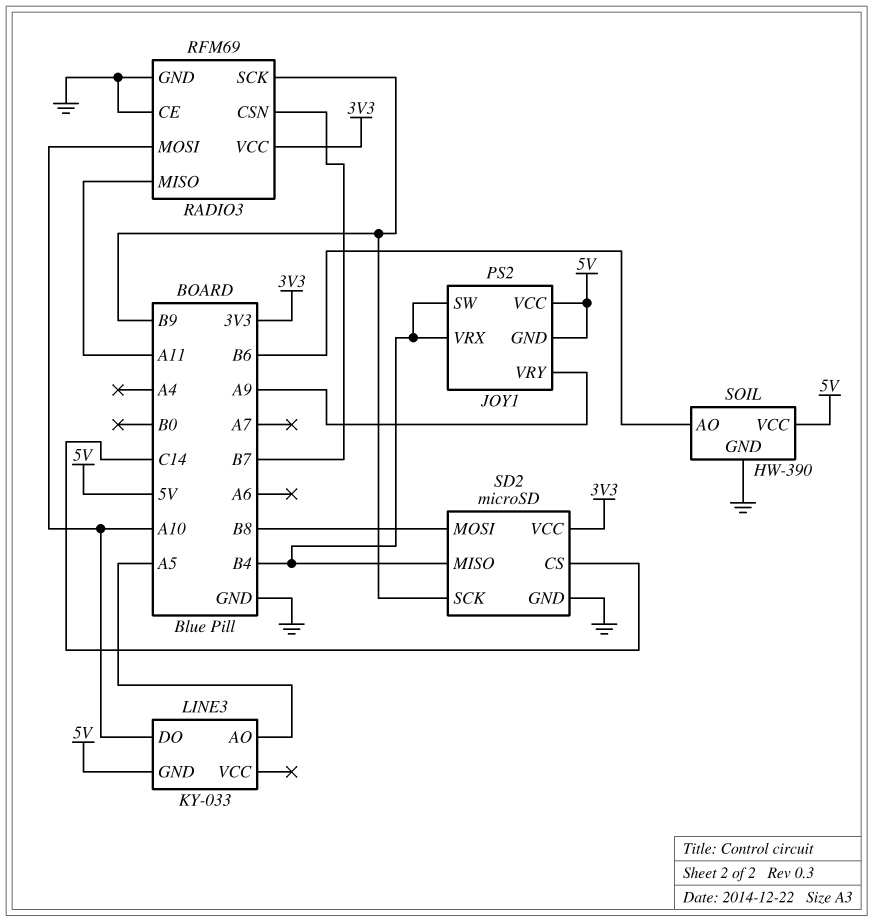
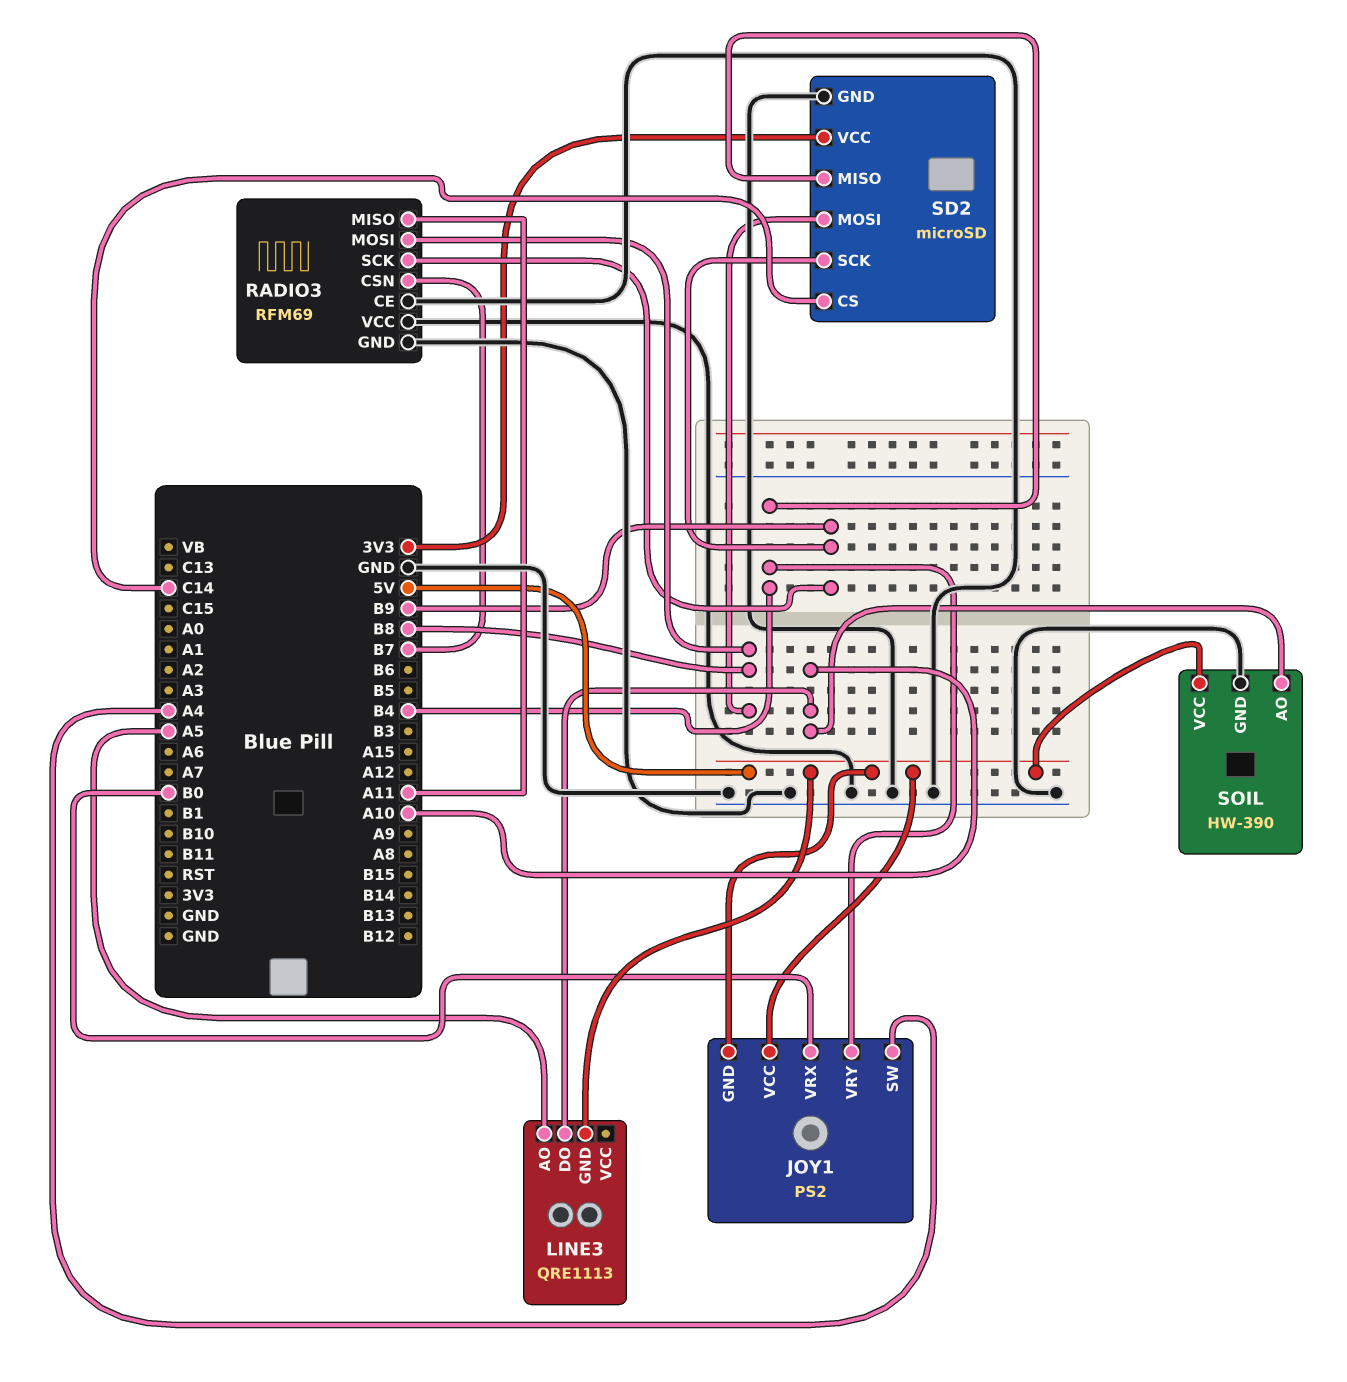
JOY1 pin SW: B4 -> A4
JOY1 pin VRX: B4 -> B0
JOY1 pin VRY: A9 -> B4
LINE3: KY-033 -> QRE1113
RADIO3 pin MOSI: A10 -> B8
RADIO3 pin VCC: 3V3 -> GND
SOIL pin AO: B6 -> A10

